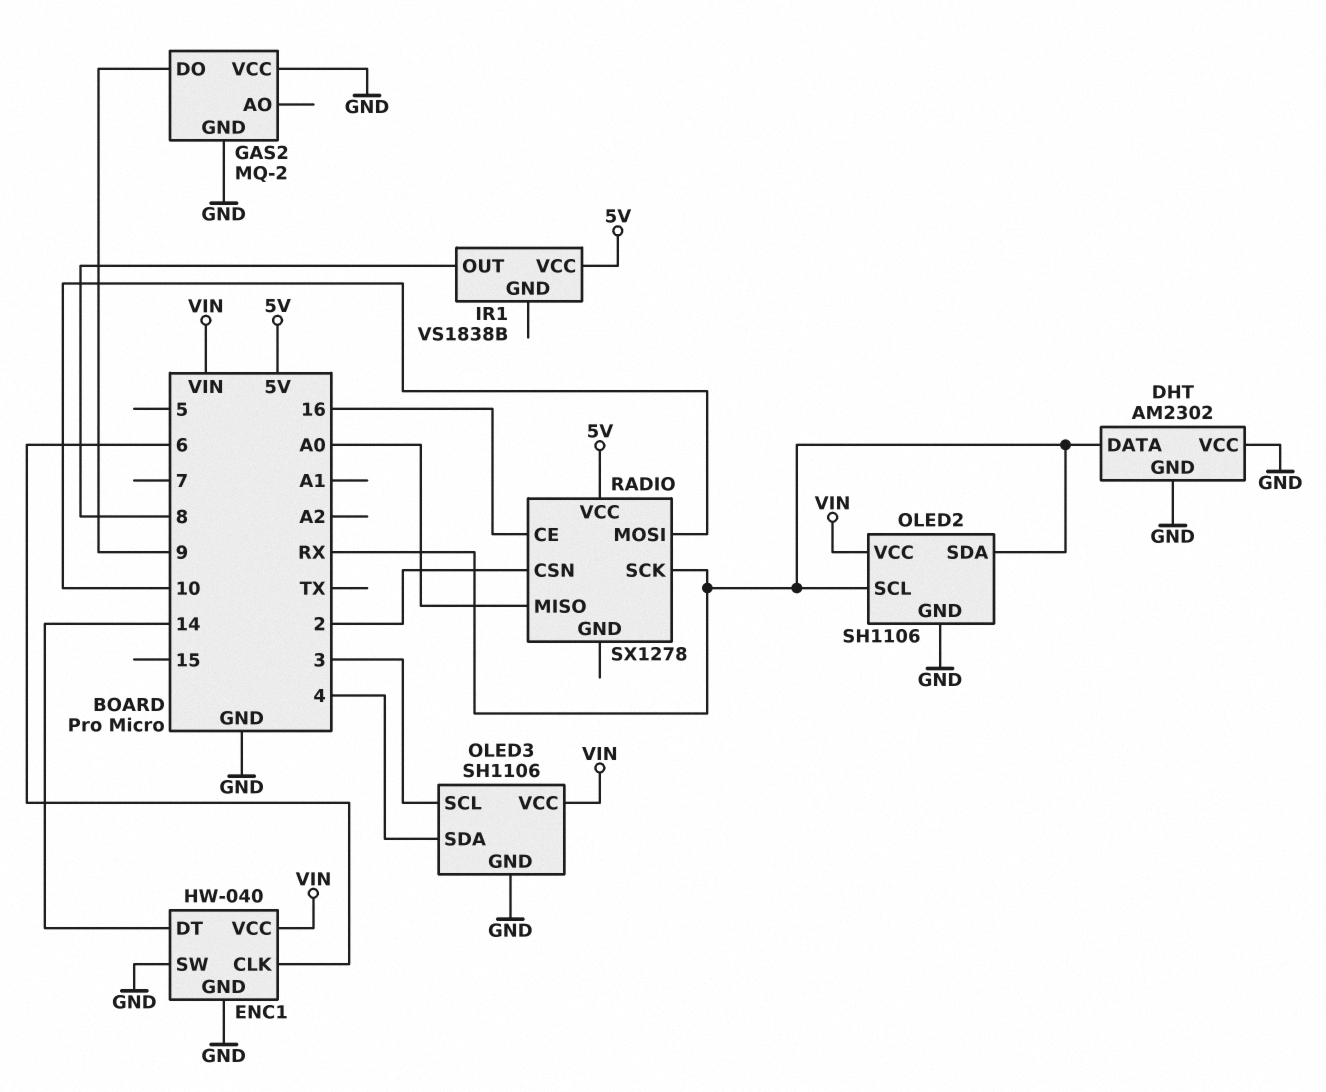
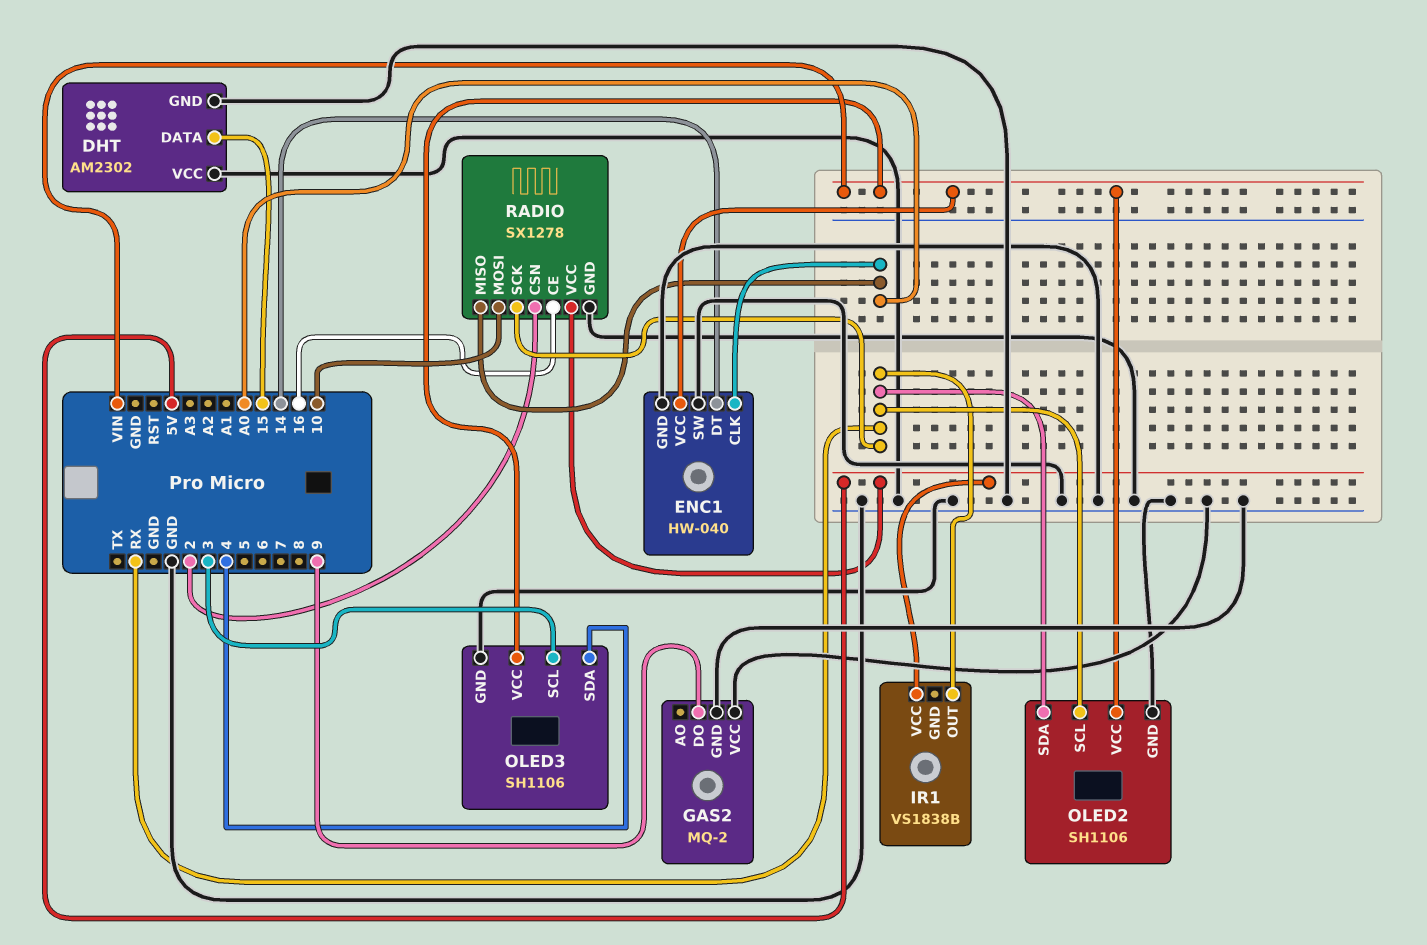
DHT pin DATA: RX -> 15
ENC1 pin CLK: 6 -> A0
IR1 pin OUT: 8 -> RX
RADIO pin GND: none -> GND

